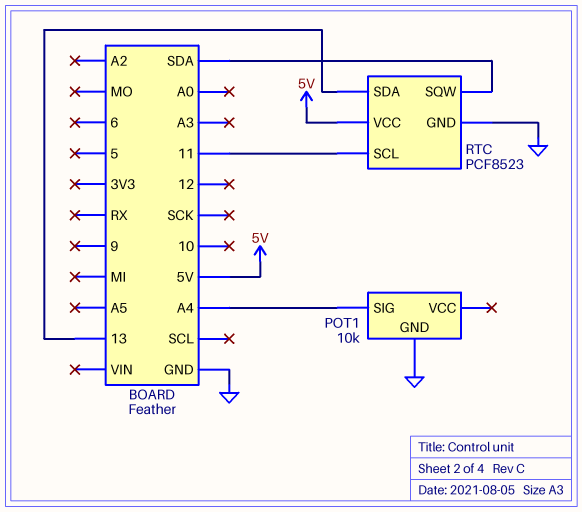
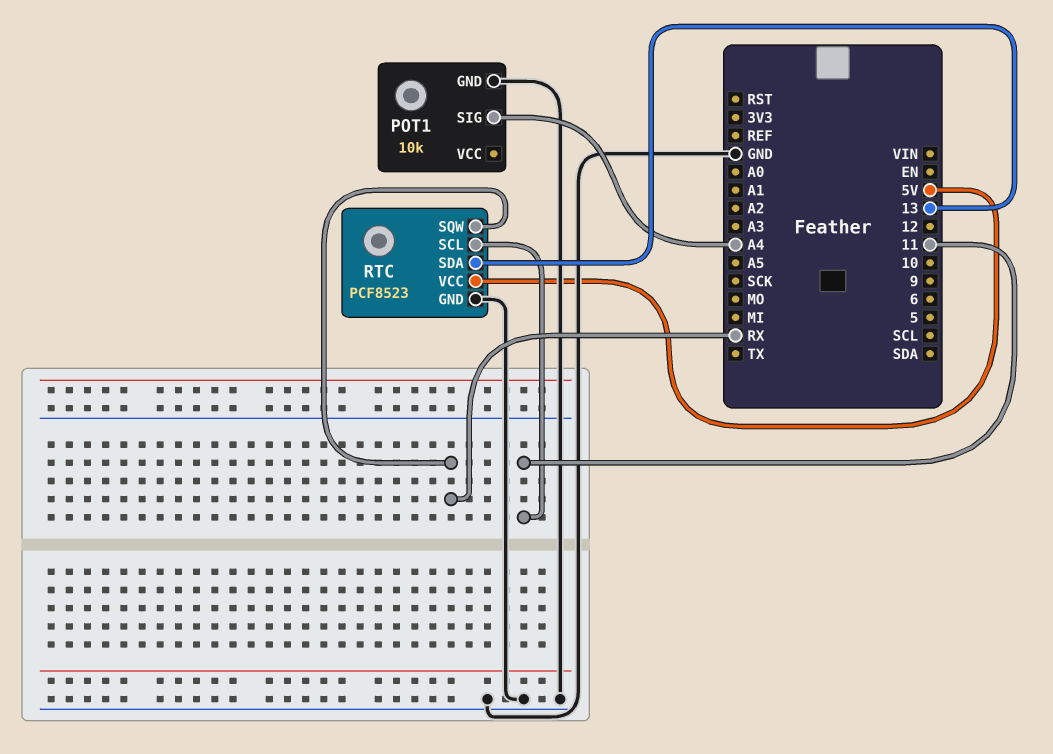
RTC pin SQW: SDA -> RX

